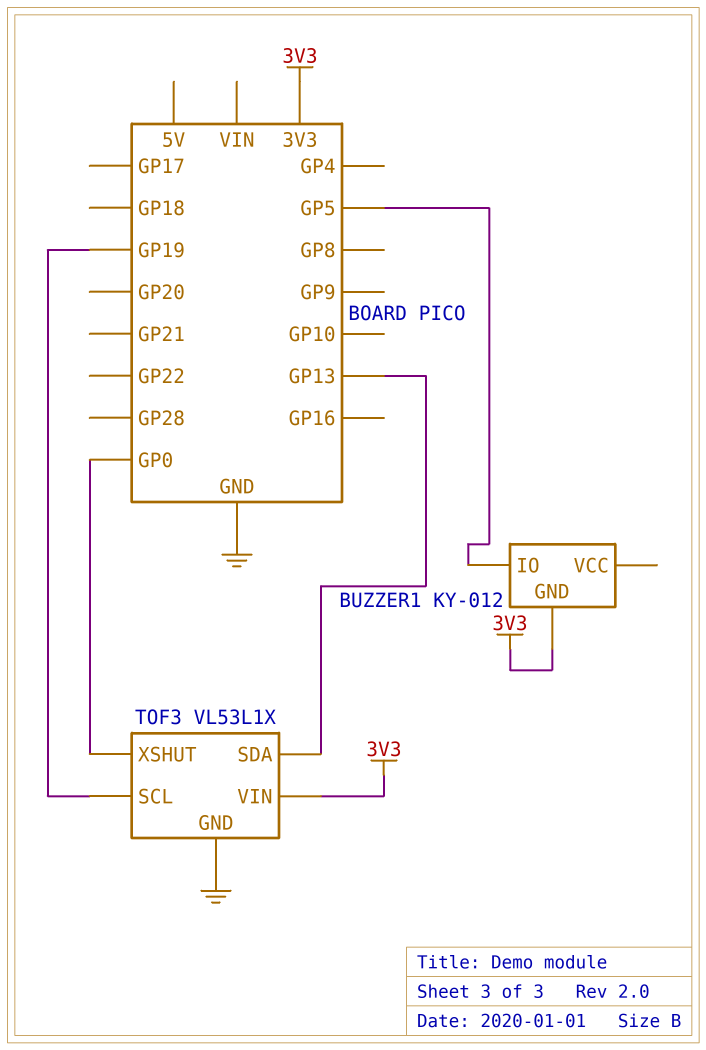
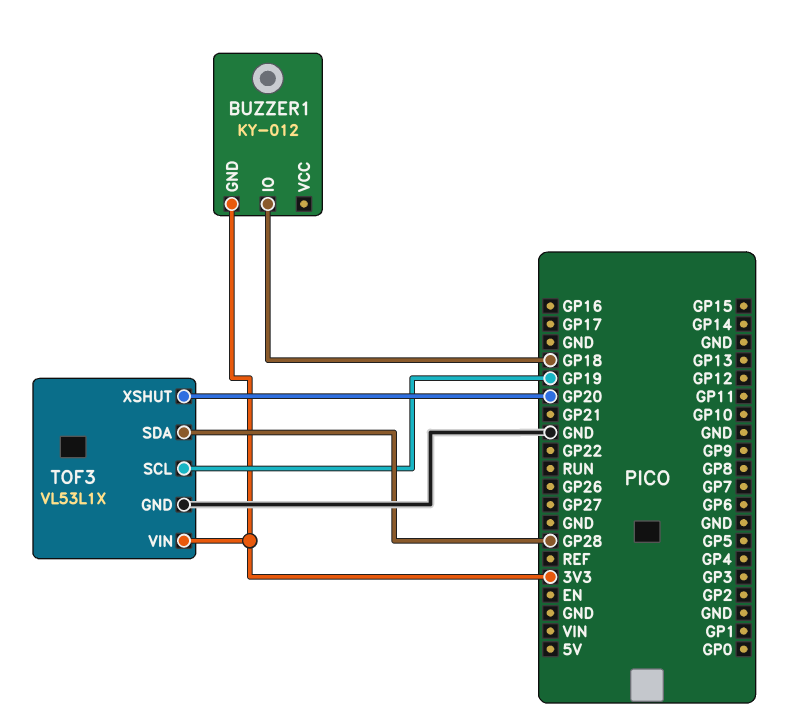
BUZZER1 pin IO: GP5 -> GP18
TOF3 pin SDA: GP13 -> GP28
TOF3 pin XSHUT: GP0 -> GP20

